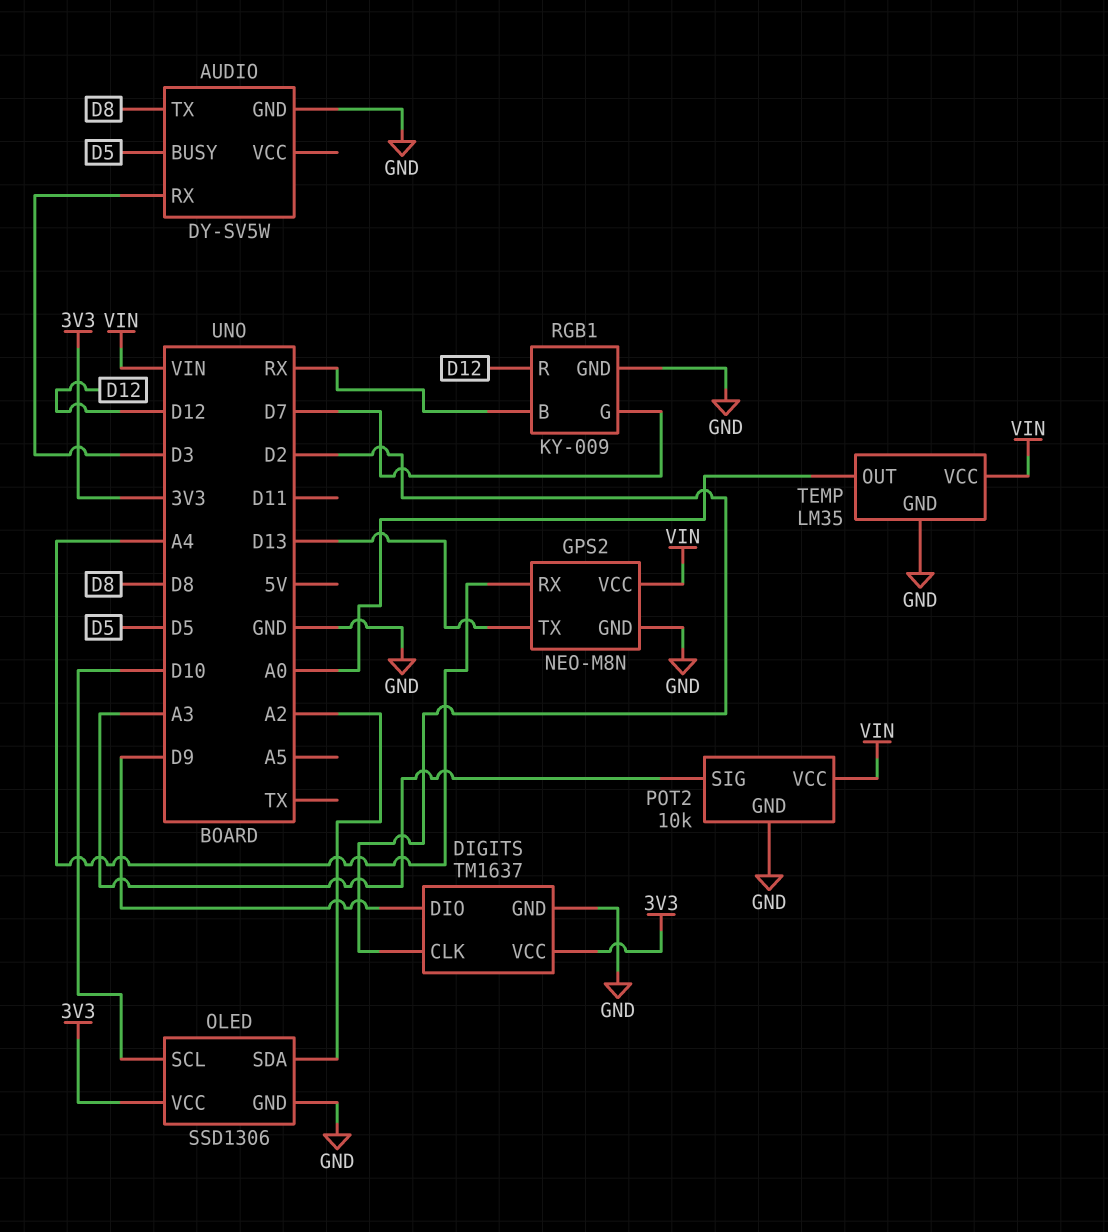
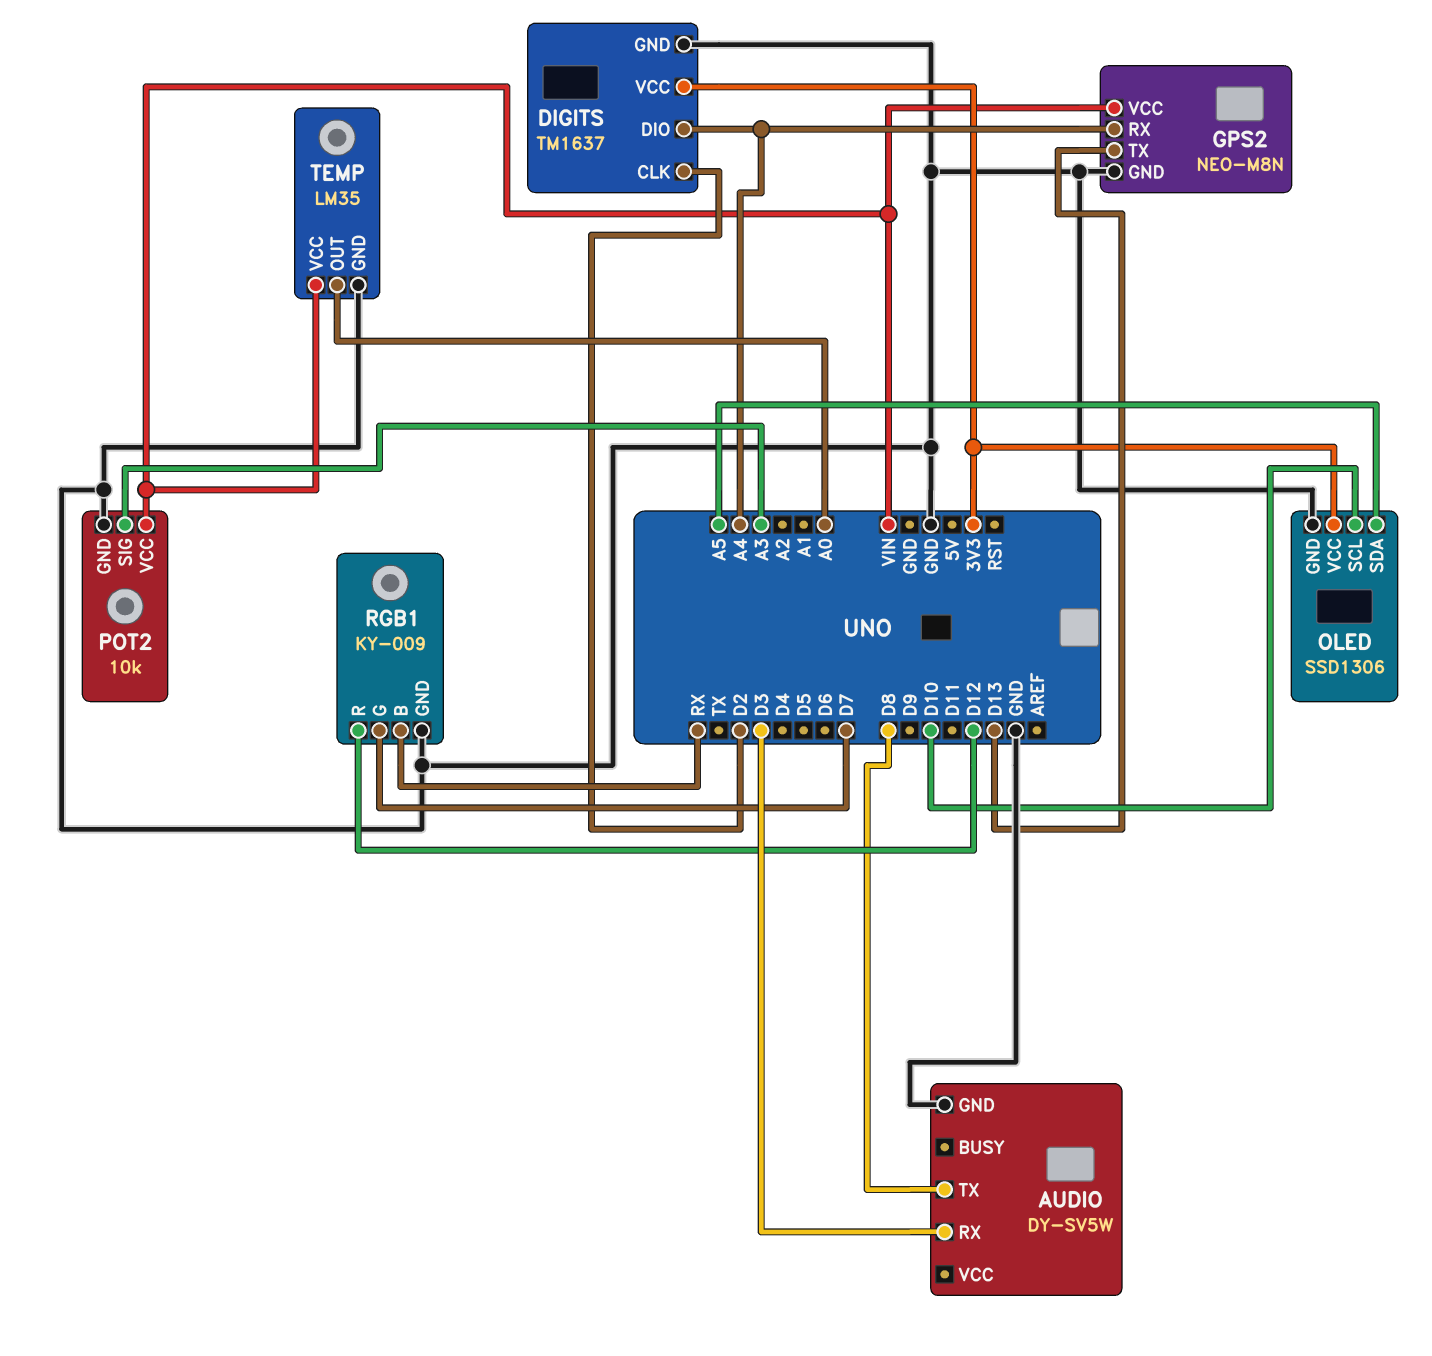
AUDIO pin BUSY: D5 -> none
DIGITS pin DIO: D9 -> A4
OLED pin SDA: A2 -> A5

